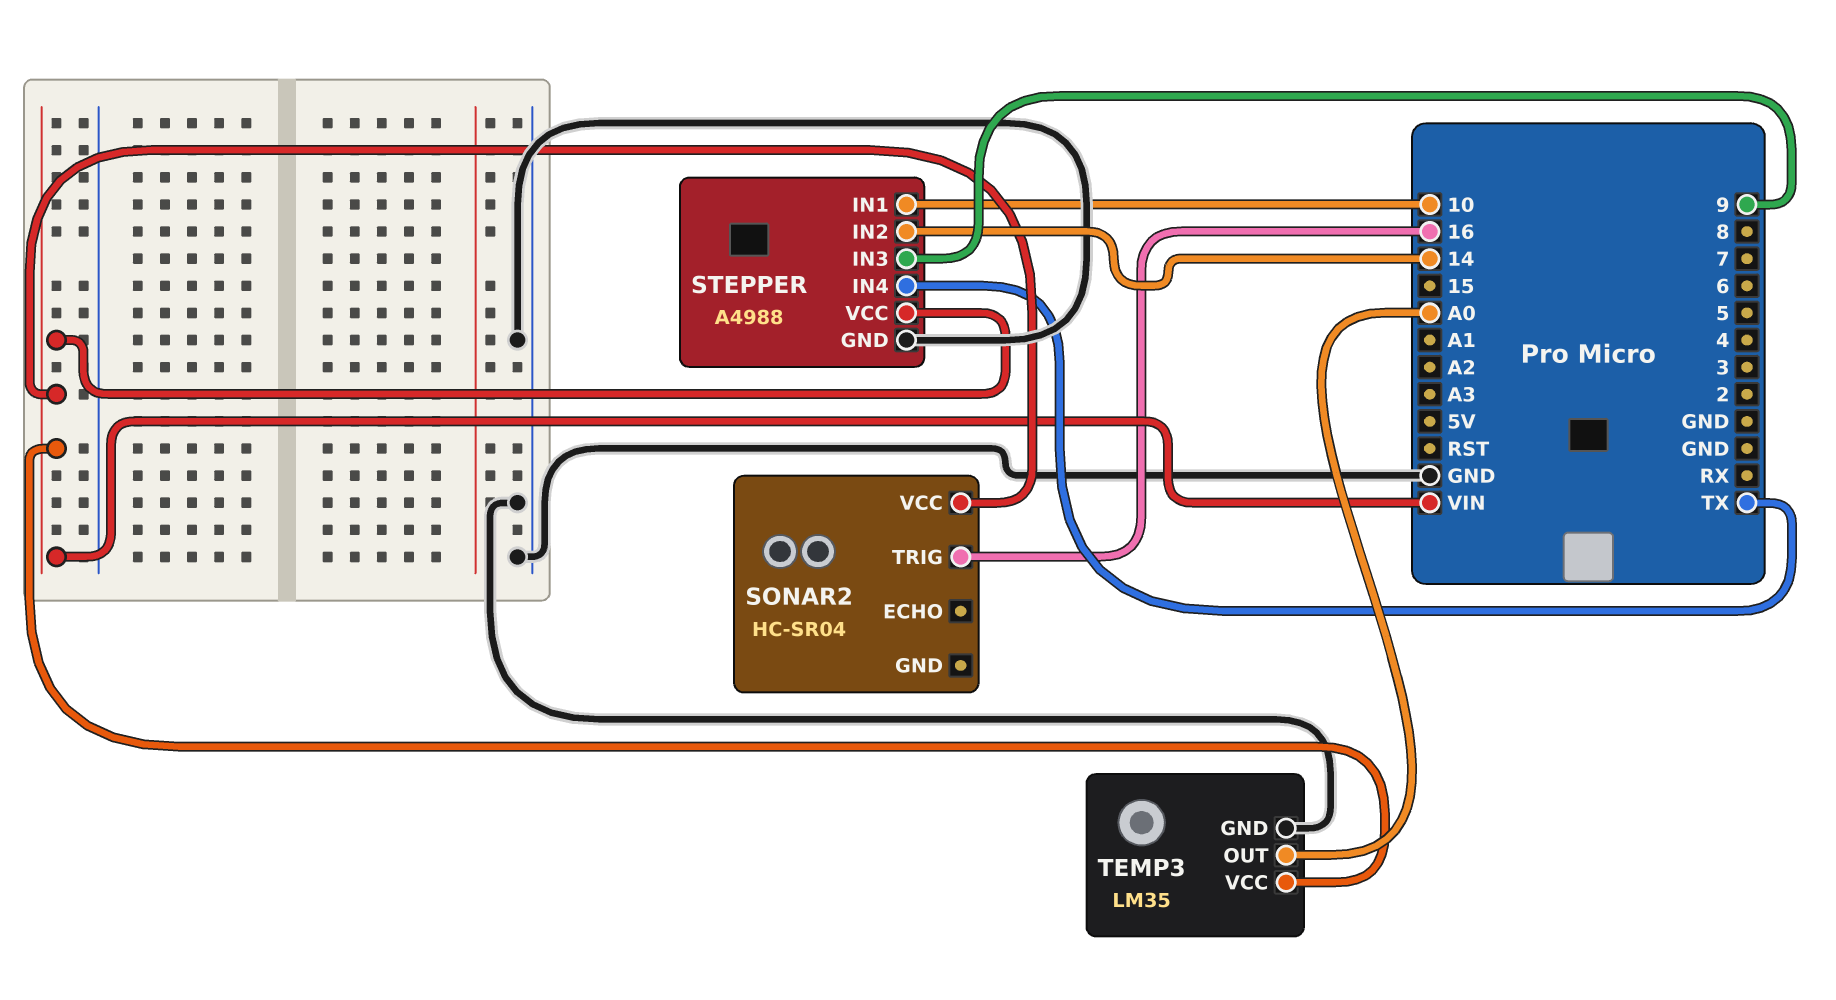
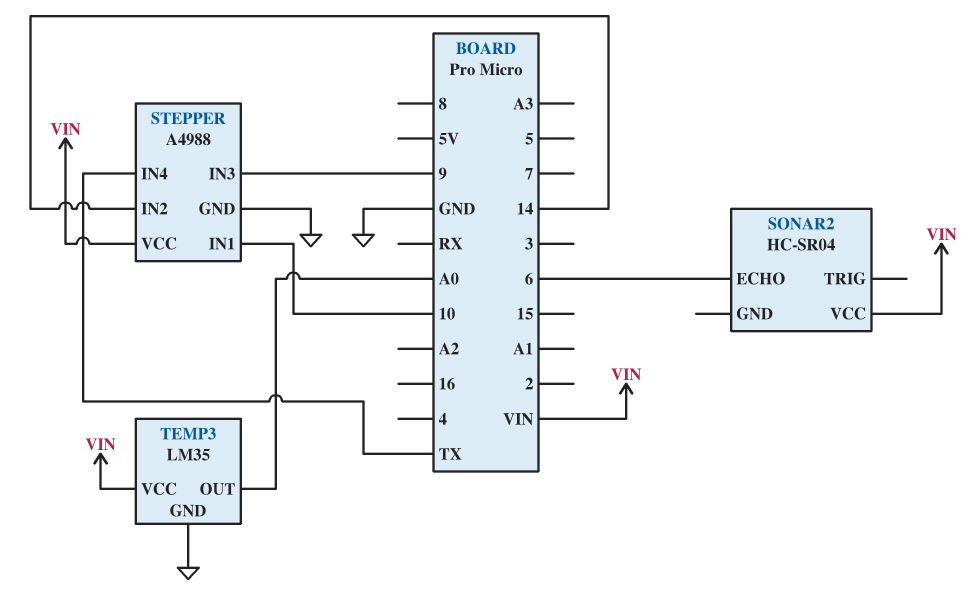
SONAR2 pin ECHO: none -> 6
SONAR2 pin TRIG: 16 -> none

